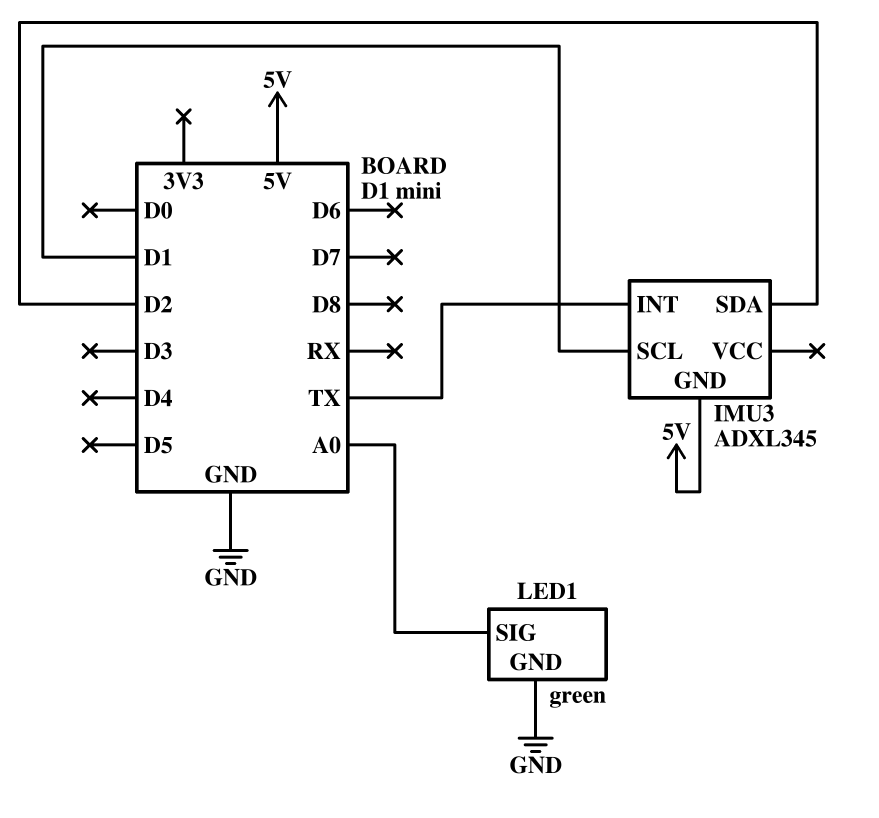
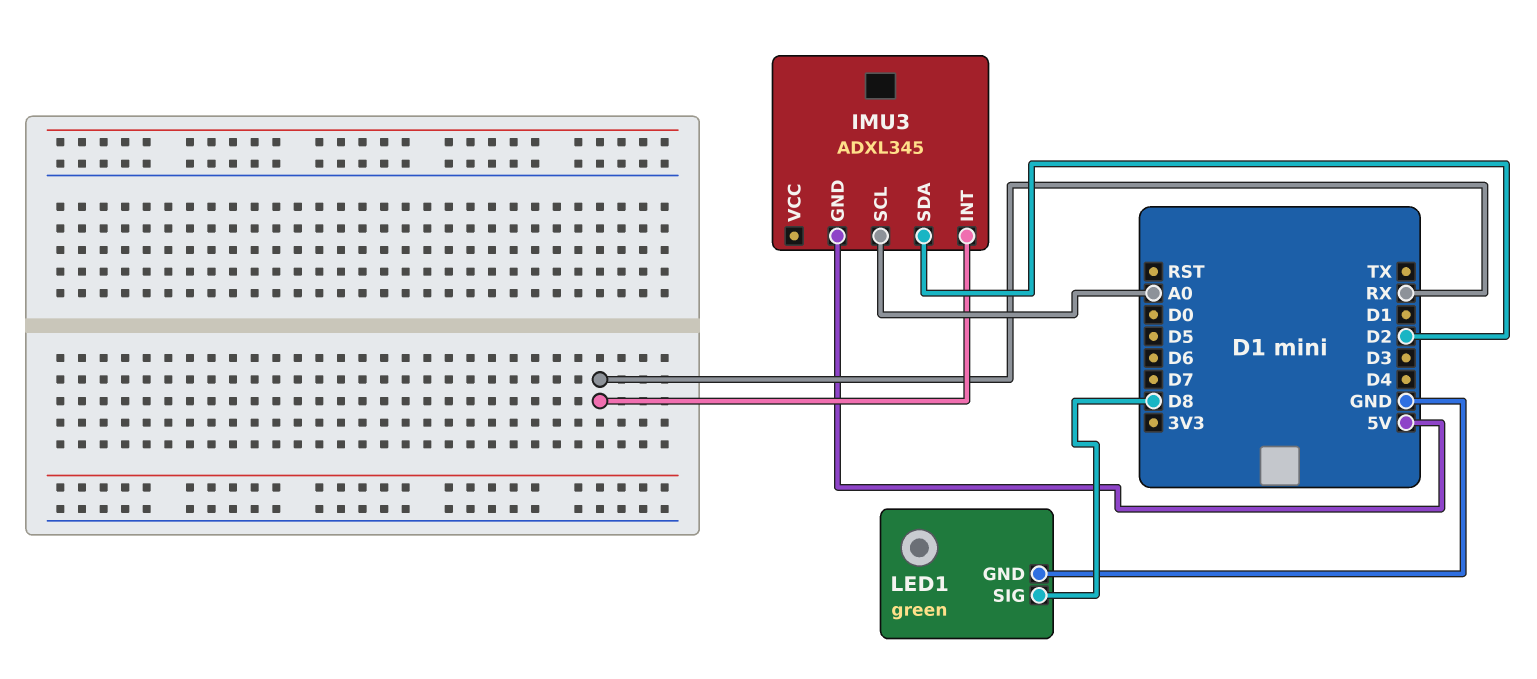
IMU3 pin INT: TX -> RX
IMU3 pin SCL: D1 -> A0
LED1 pin SIG: A0 -> D8

